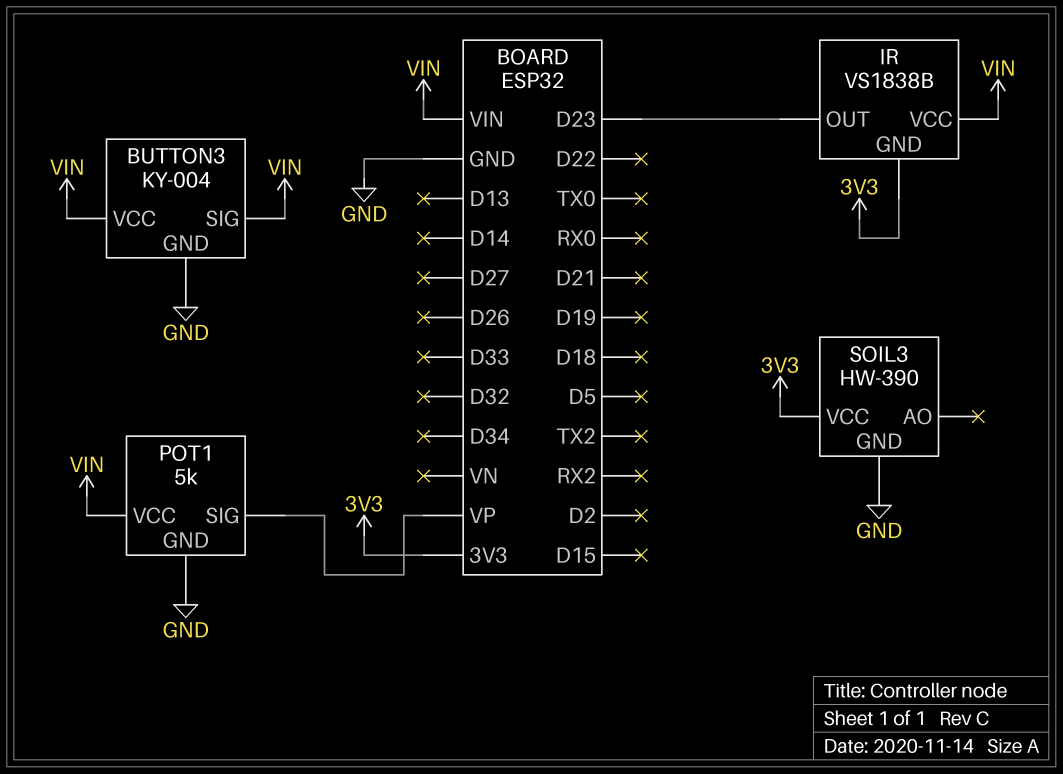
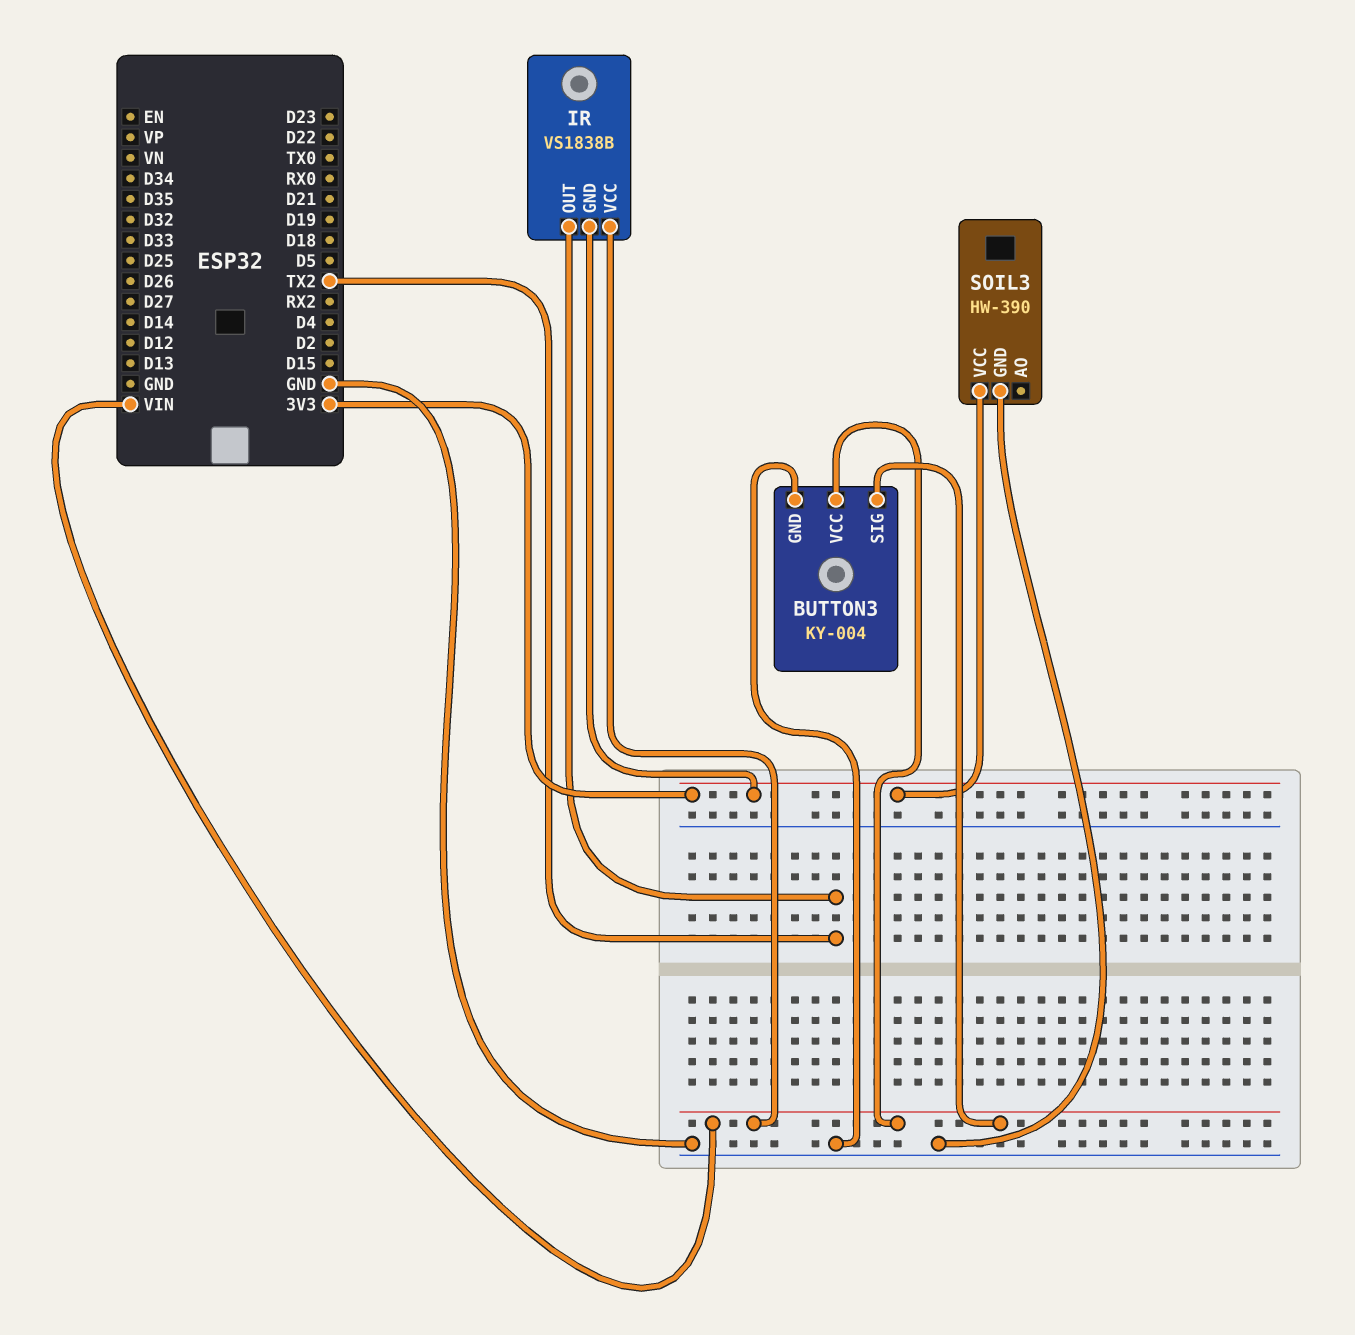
IR pin OUT: D23 -> TX2
POT1: 5k -> none
POT1 pin GND: GND -> none
POT1 pin SIG: VP -> none
POT1 pin VCC: VIN -> none

